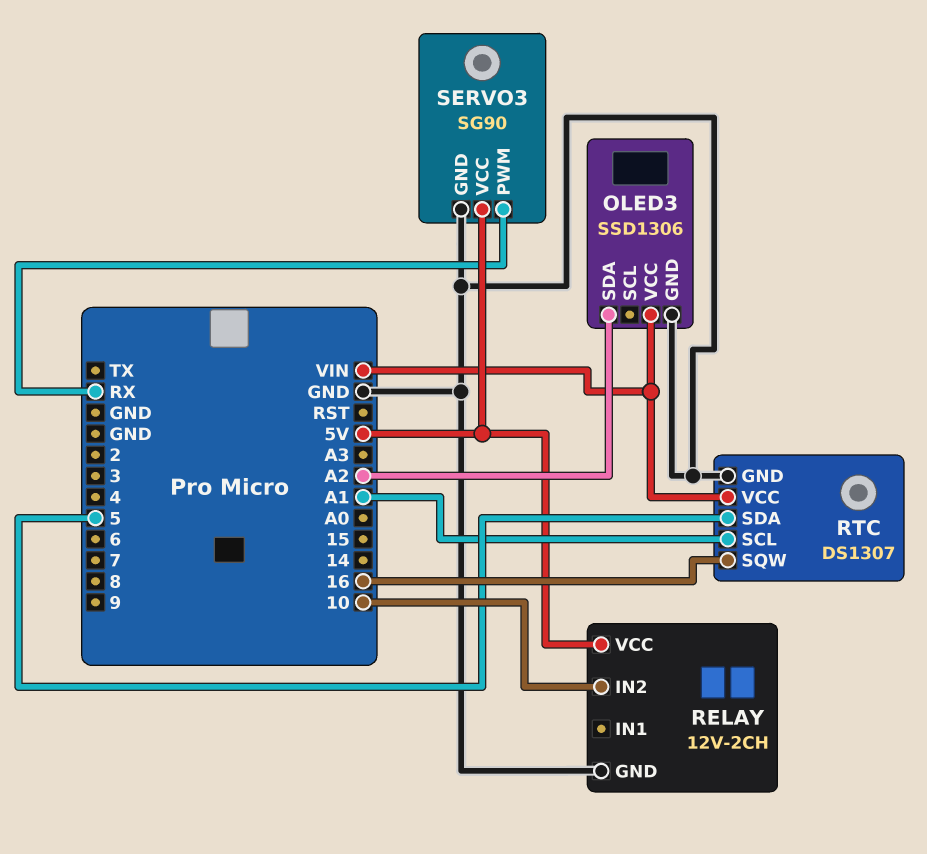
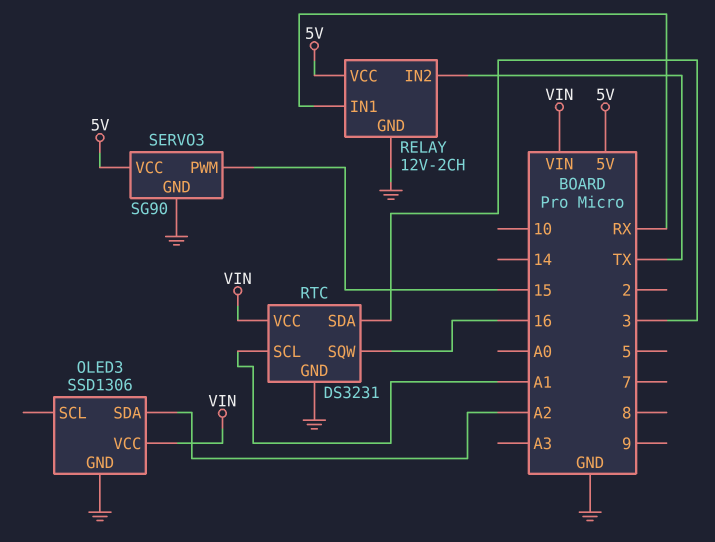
RELAY pin IN1: none -> RX
RELAY pin IN2: 10 -> TX
RTC: DS1307 -> DS3231
RTC pin SDA: 5 -> 3
SERVO3 pin PWM: RX -> 15

